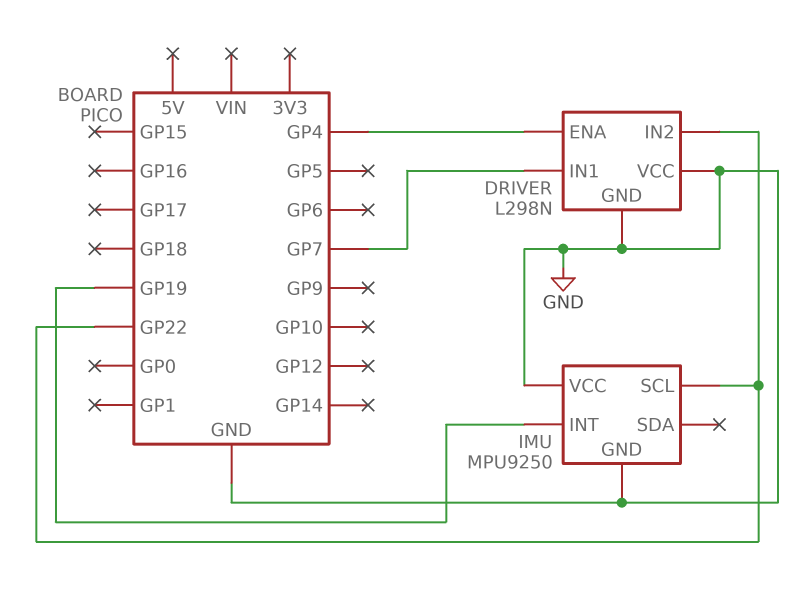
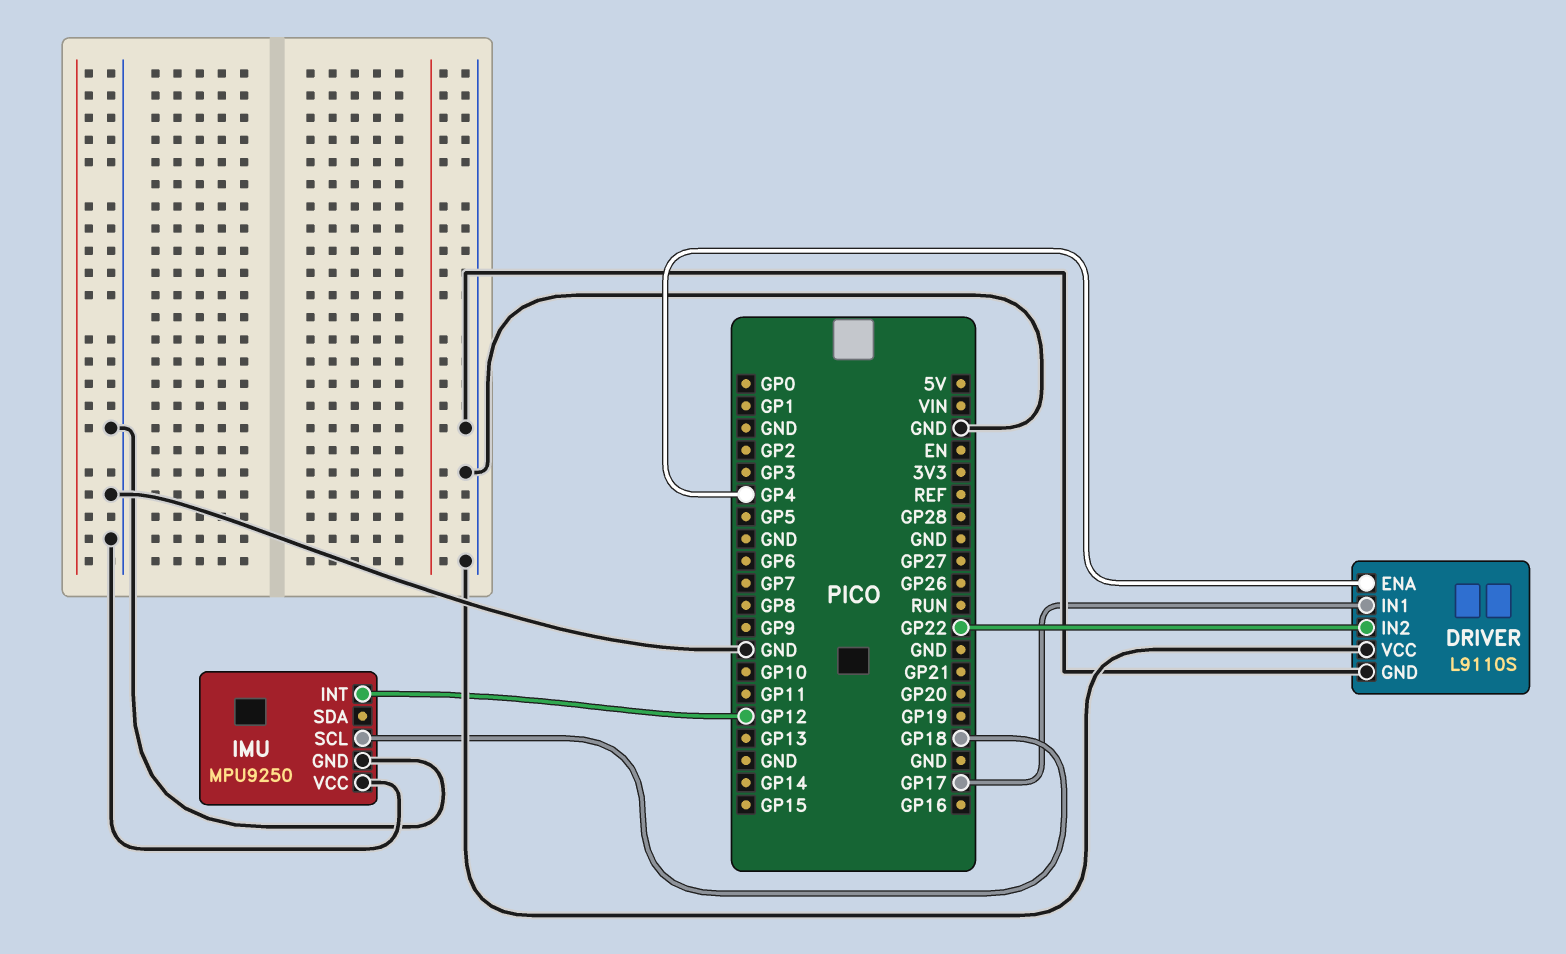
DRIVER: L298N -> L9110S
DRIVER pin IN1: GP7 -> GP17
IMU pin INT: GP19 -> GP12
IMU pin SCL: GP22 -> GP18

